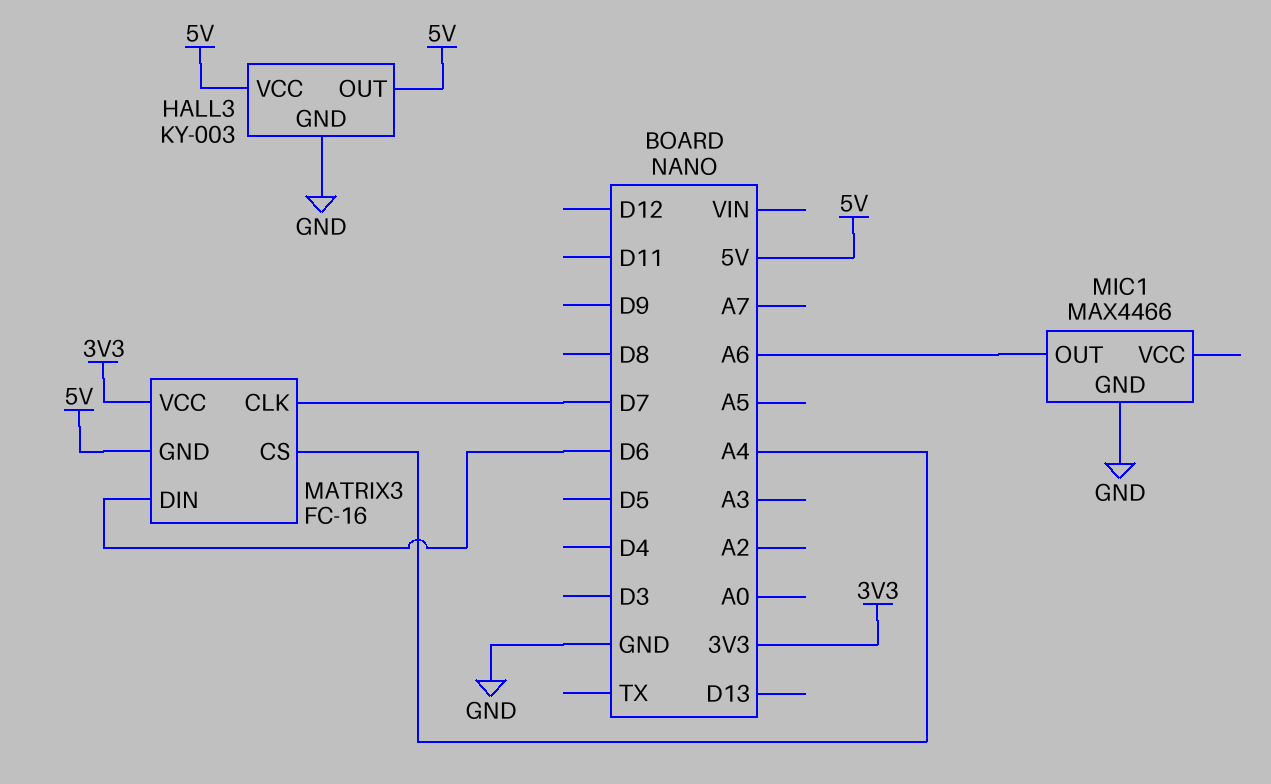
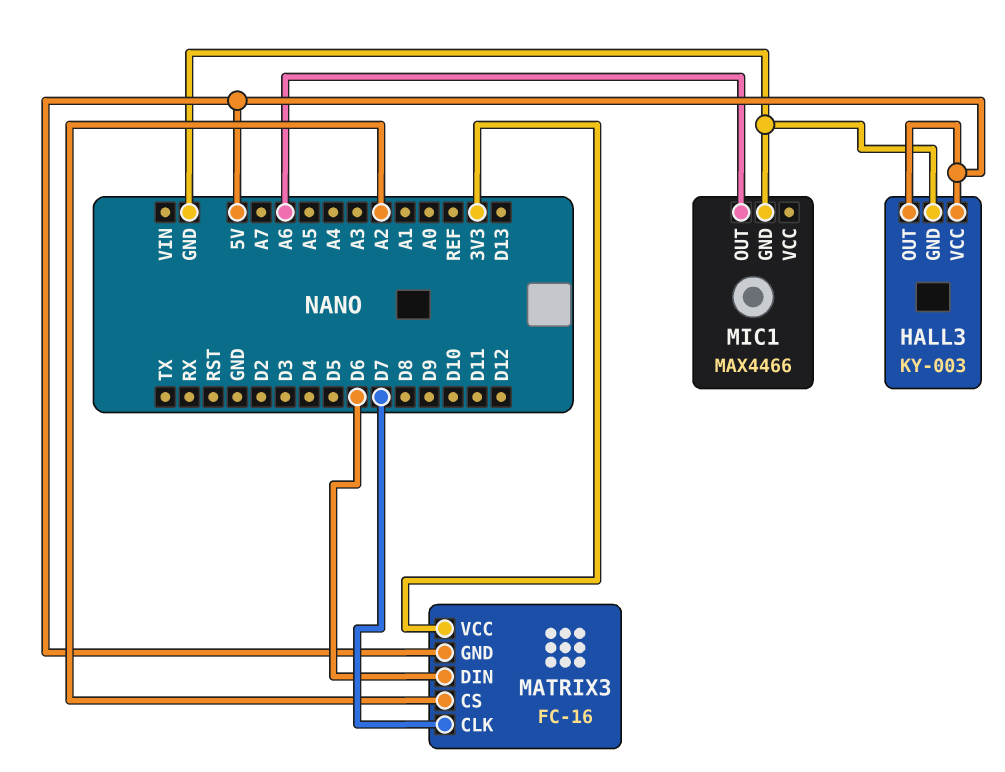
MATRIX3 pin CS: A4 -> A2

